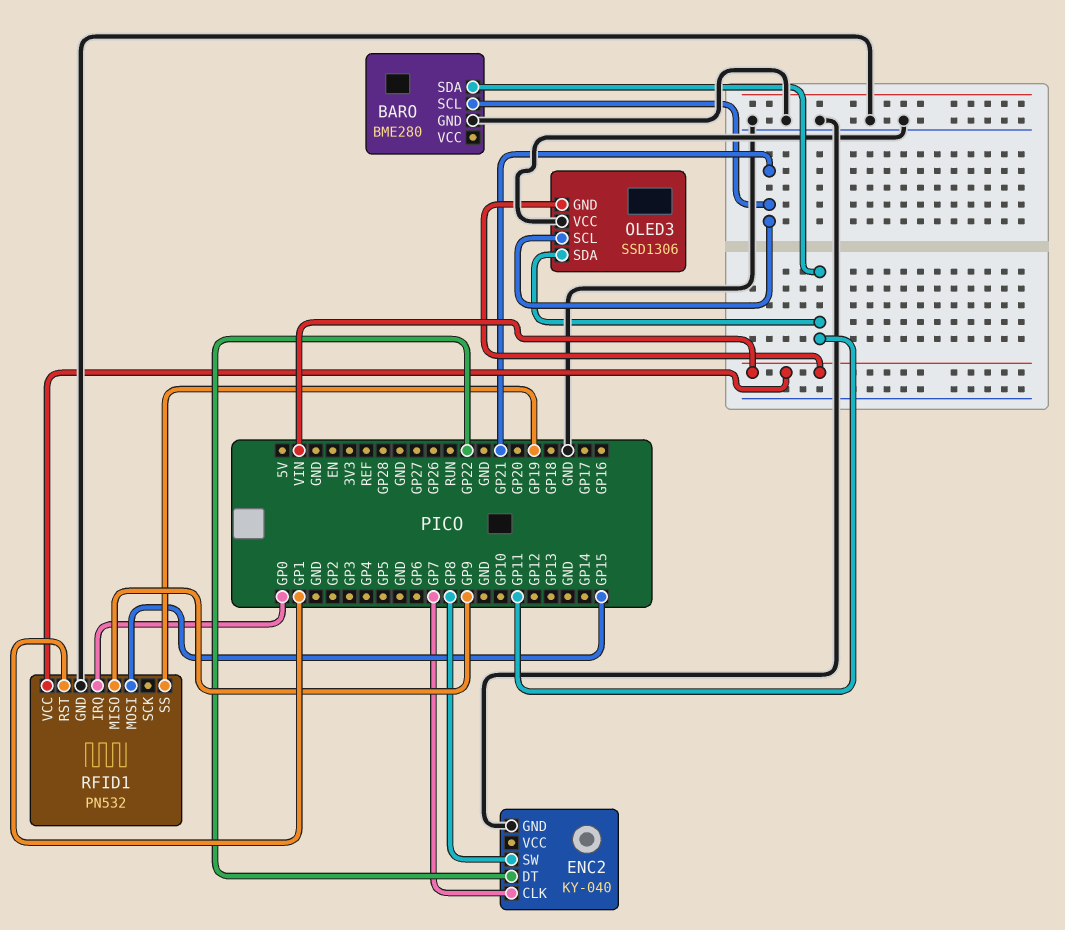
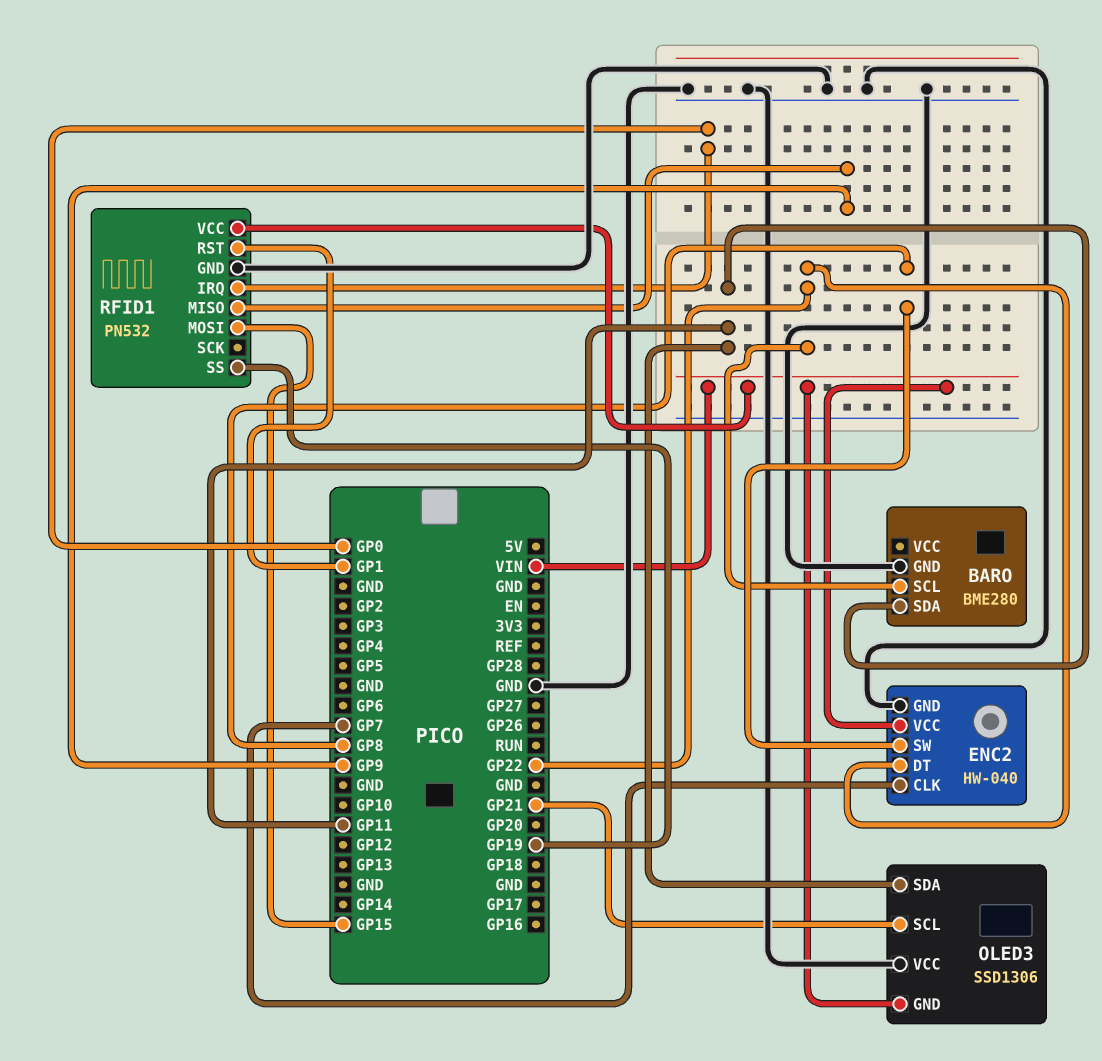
BARO pin SCL: GP21 -> GP22
ENC2: KY-040 -> HW-040
ENC2 pin VCC: none -> VIN

